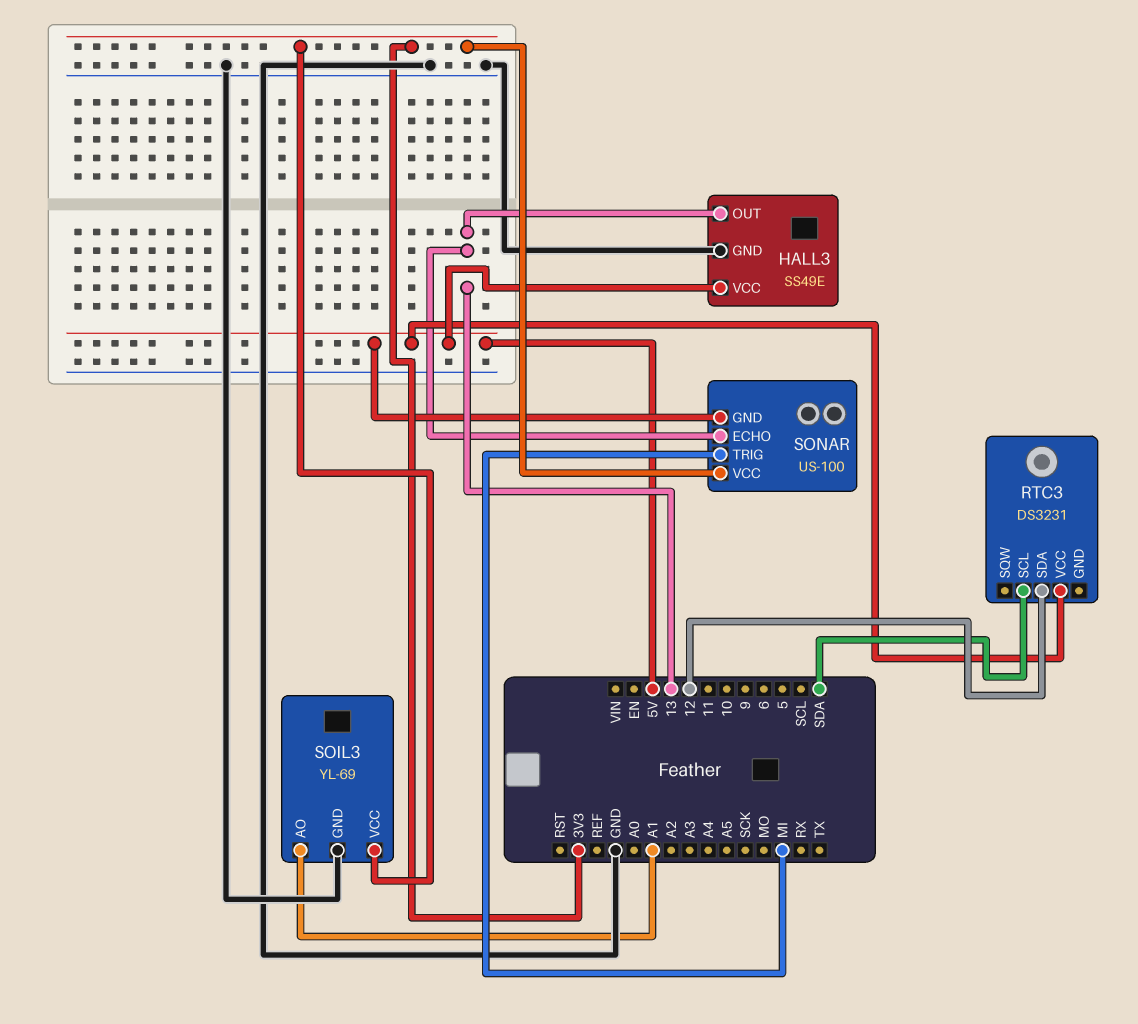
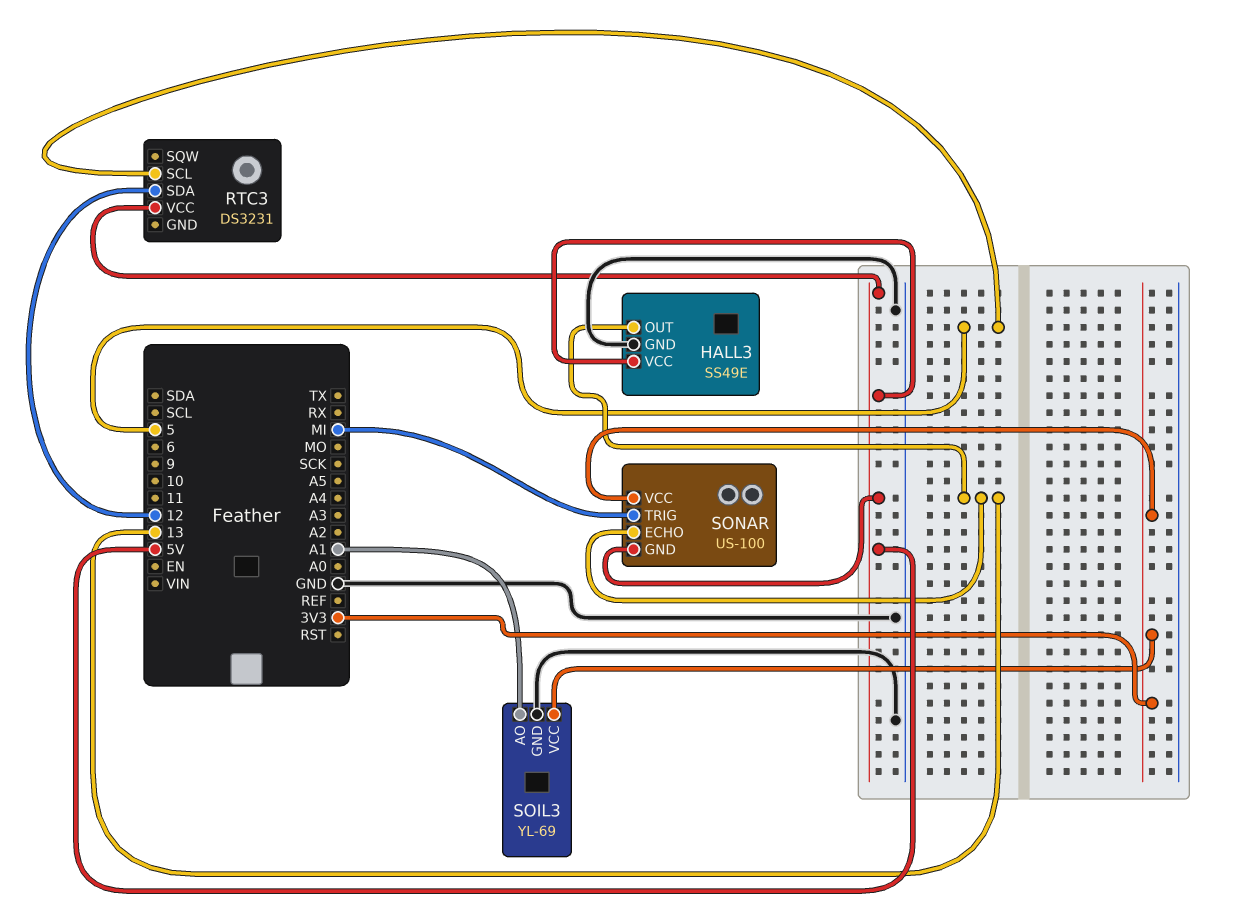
RTC3 pin SCL: SDA -> 5

